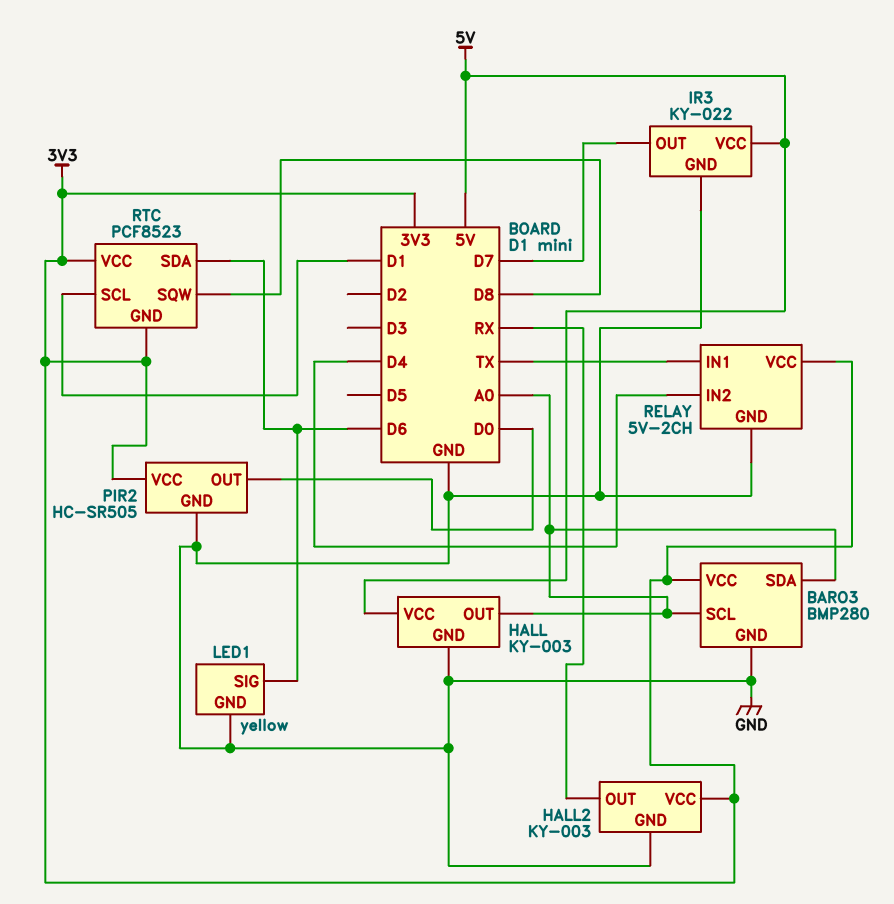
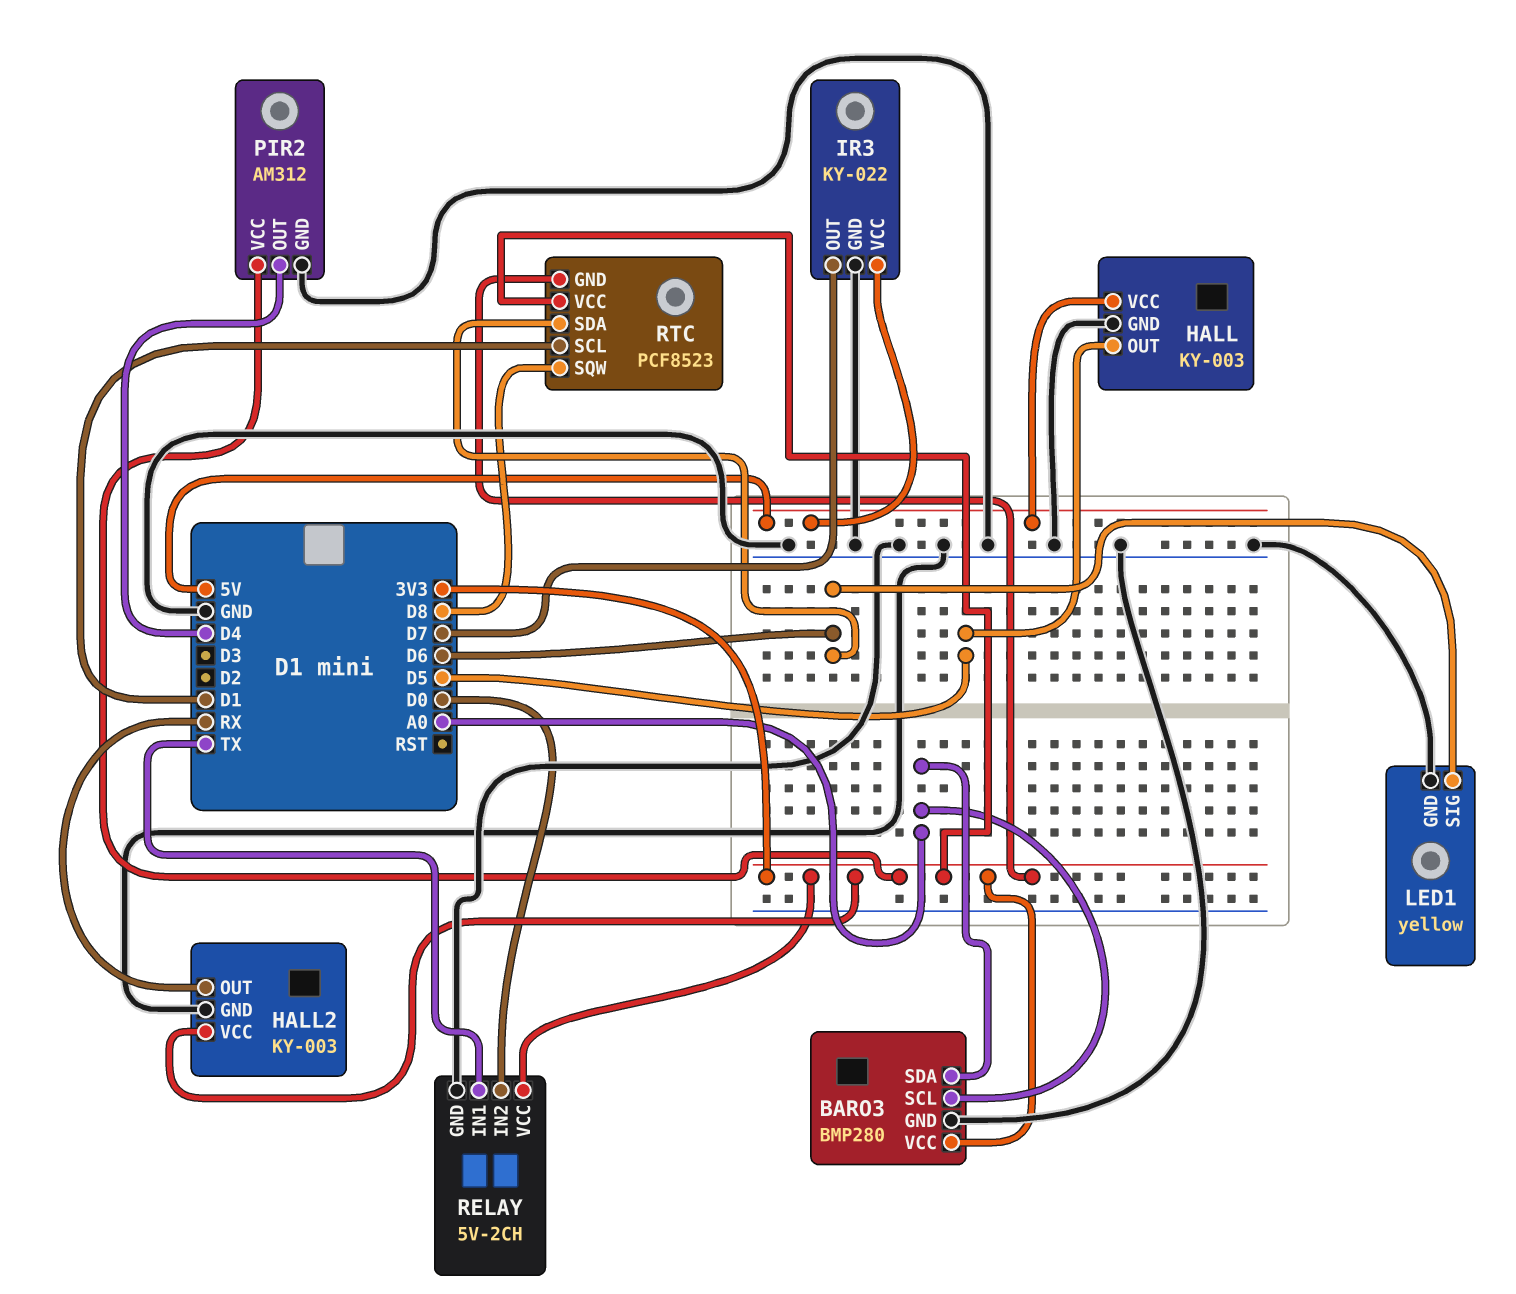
HALL pin OUT: A0 -> D5
PIR2: HC-SR505 -> AM312
PIR2 pin OUT: D0 -> D4
RELAY pin IN2: D4 -> D0

